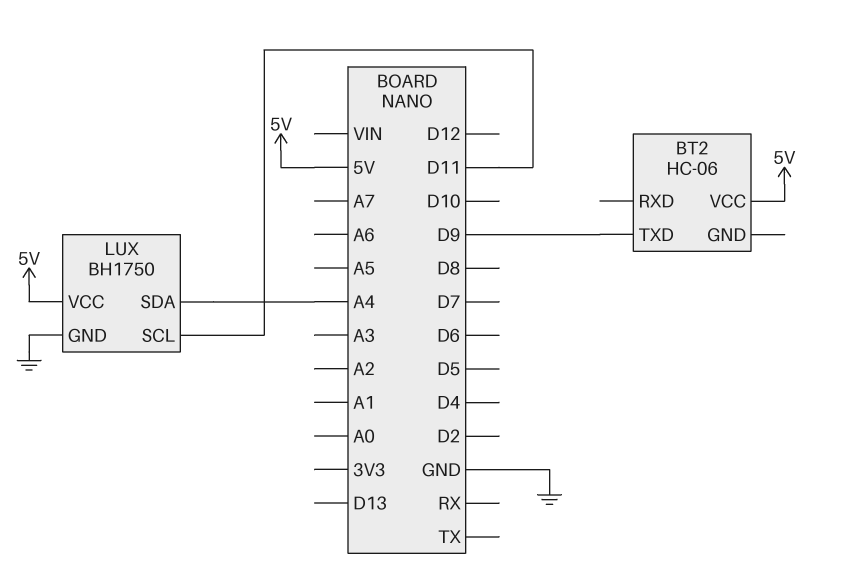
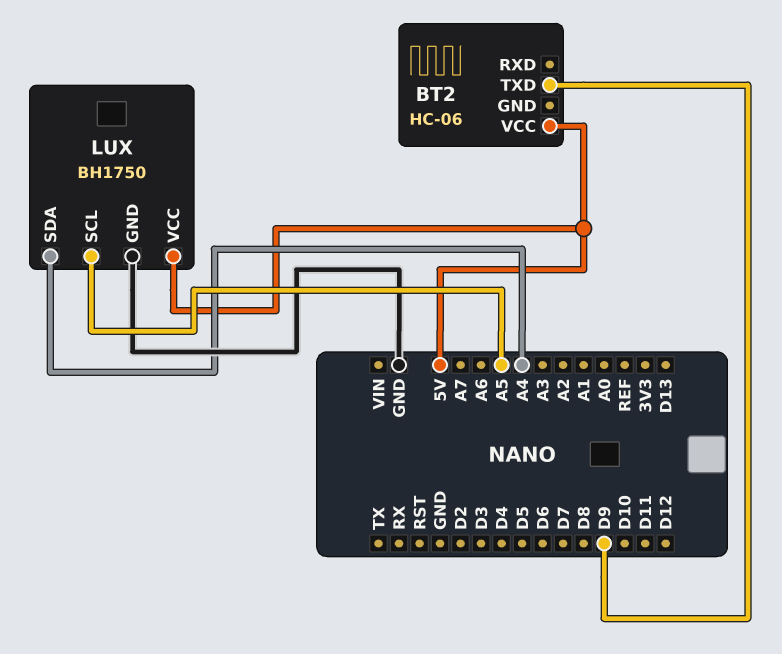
LUX pin SCL: D11 -> A5

